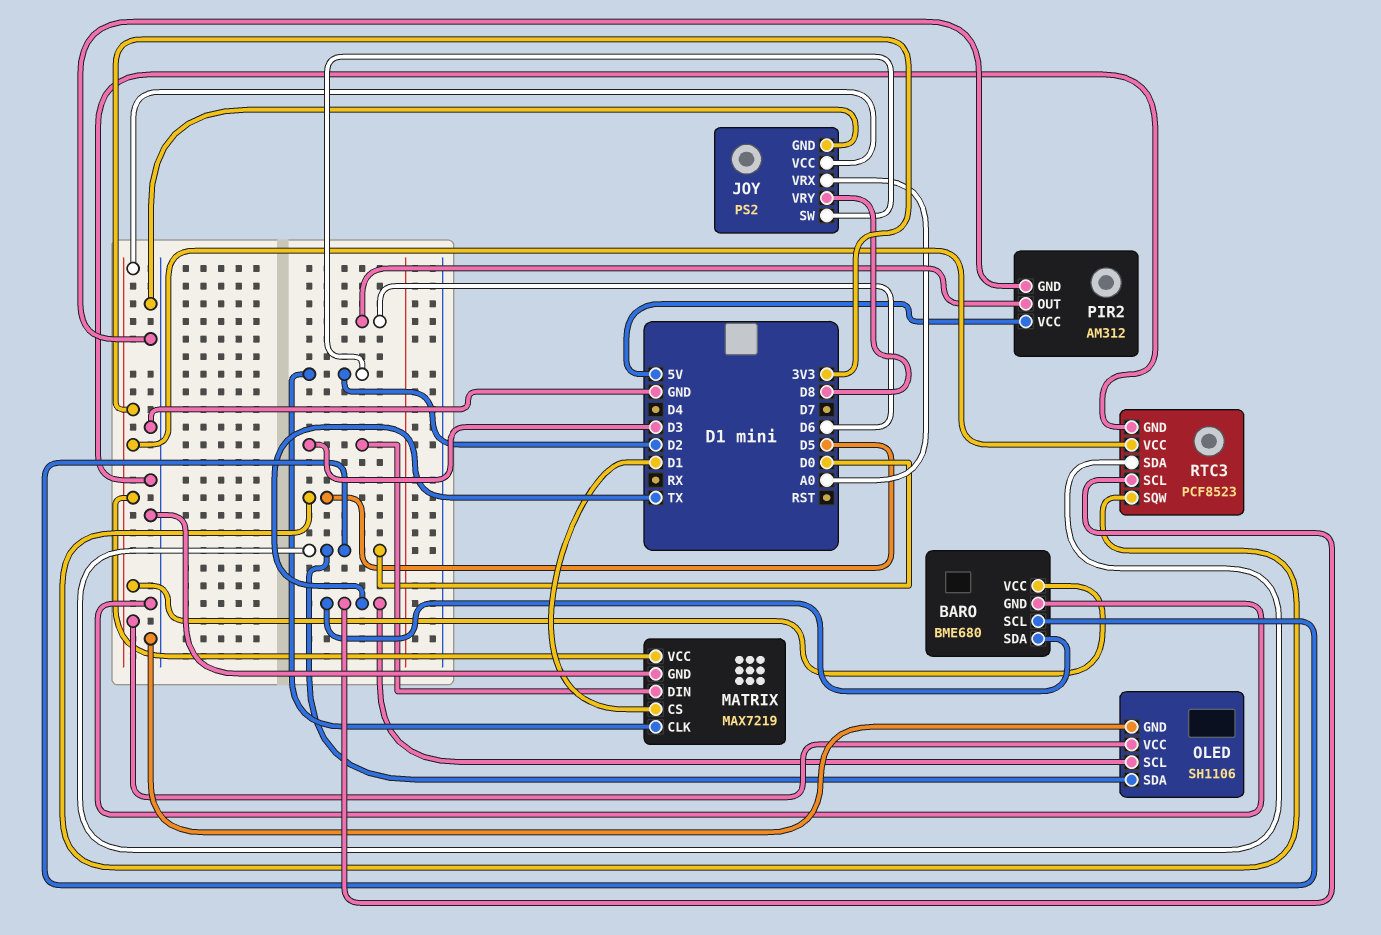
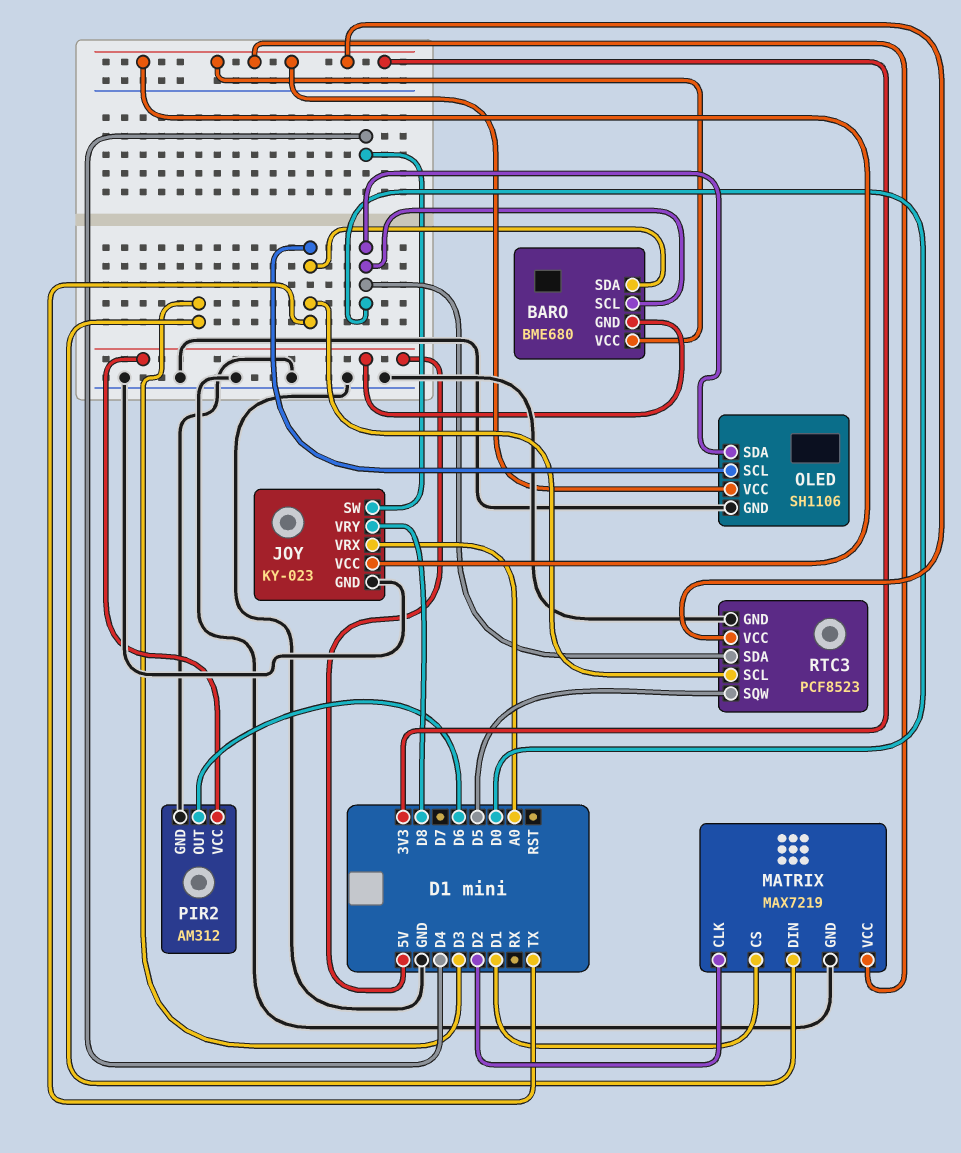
BARO pin GND: GND -> 5V
JOY: PS2 -> KY-023
JOY pin SW: D2 -> D4

